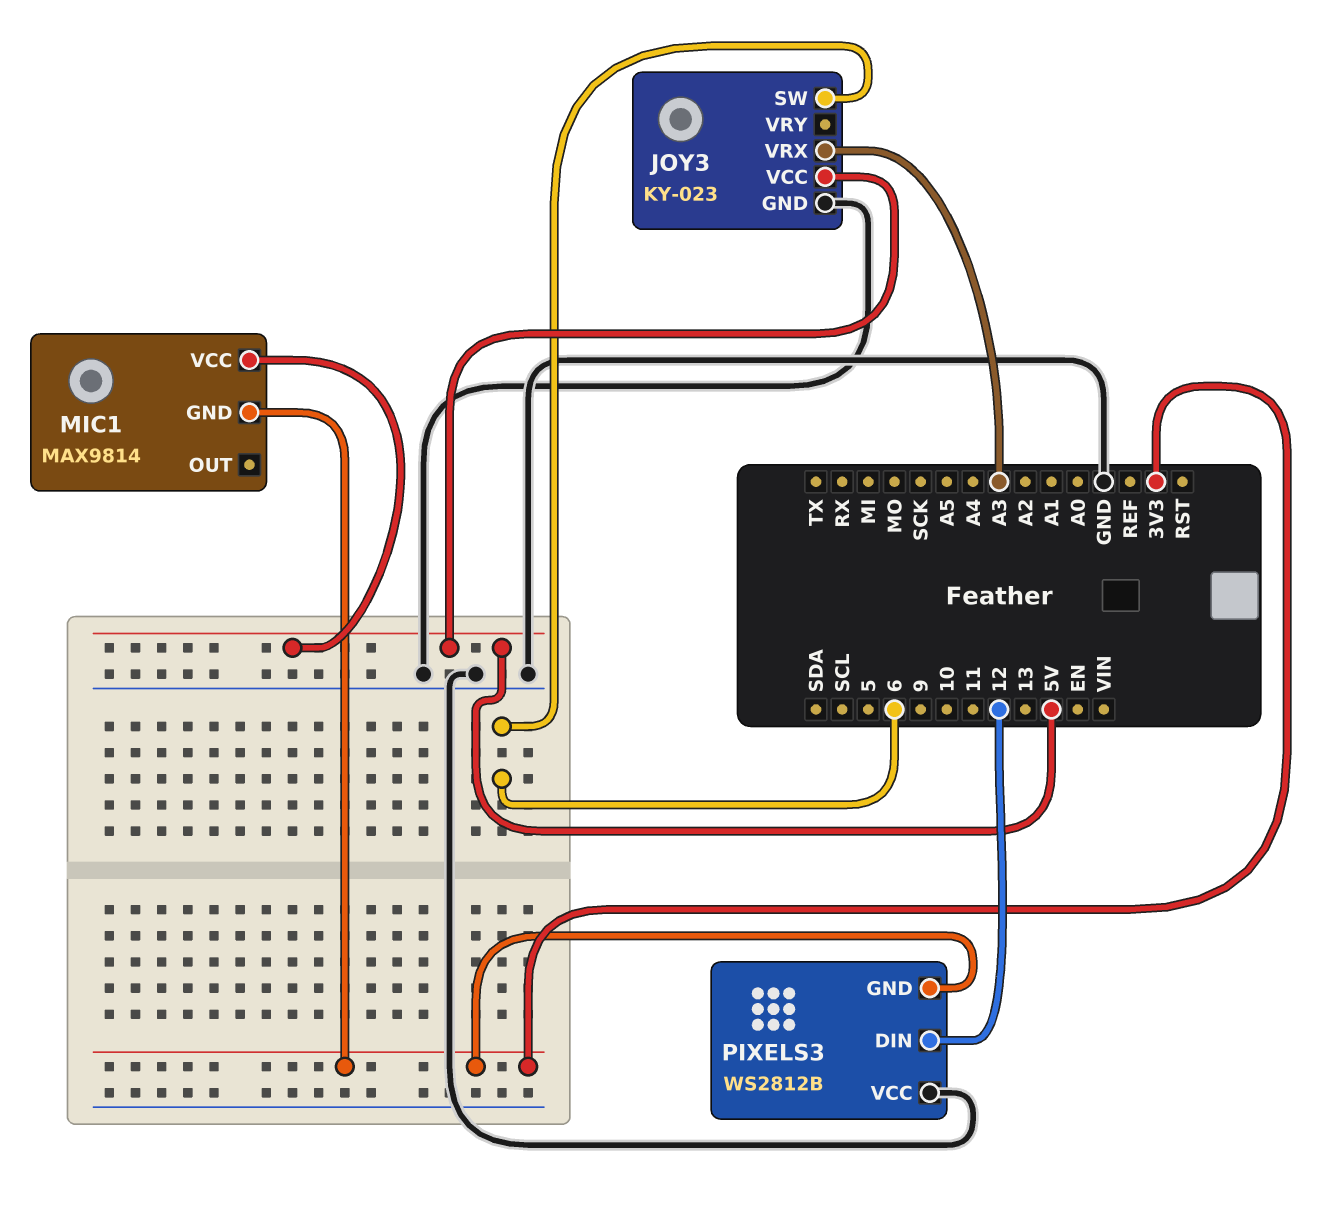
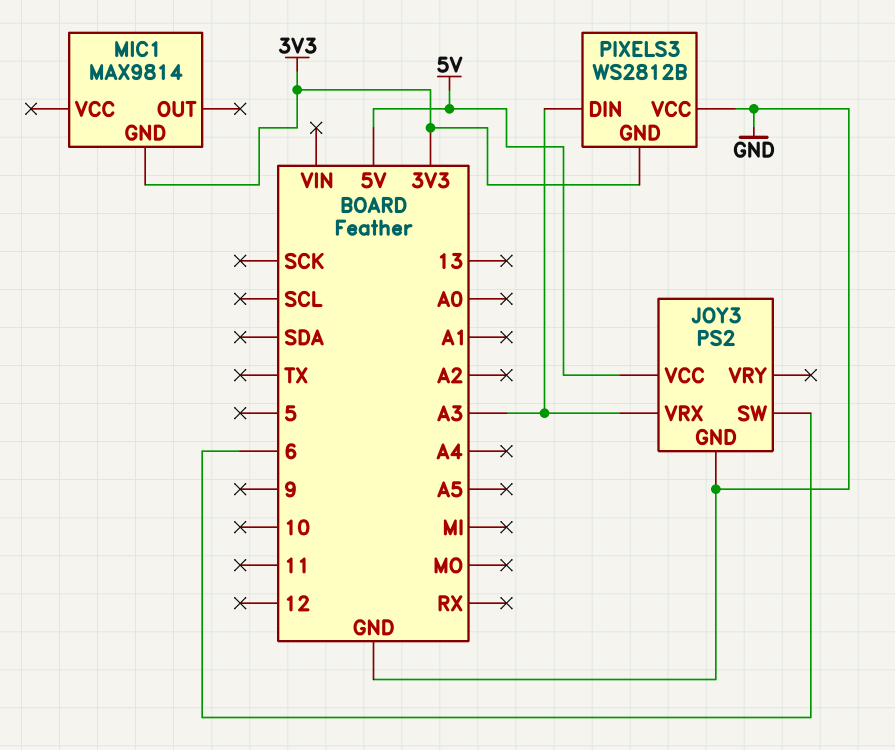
JOY3: KY-023 -> PS2
MIC1 pin VCC: 5V -> none
PIXELS3 pin DIN: 12 -> A3

